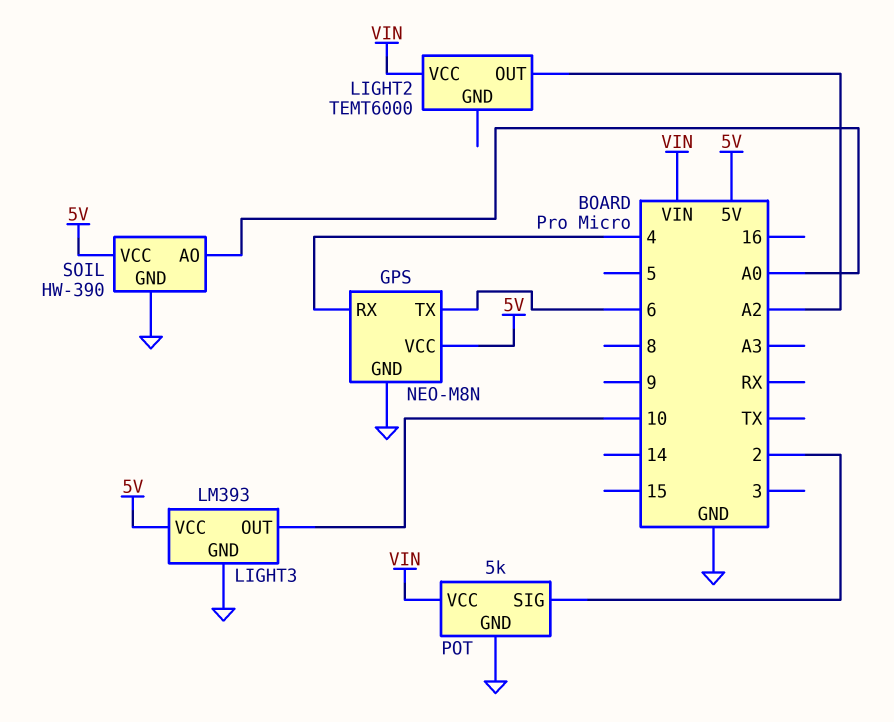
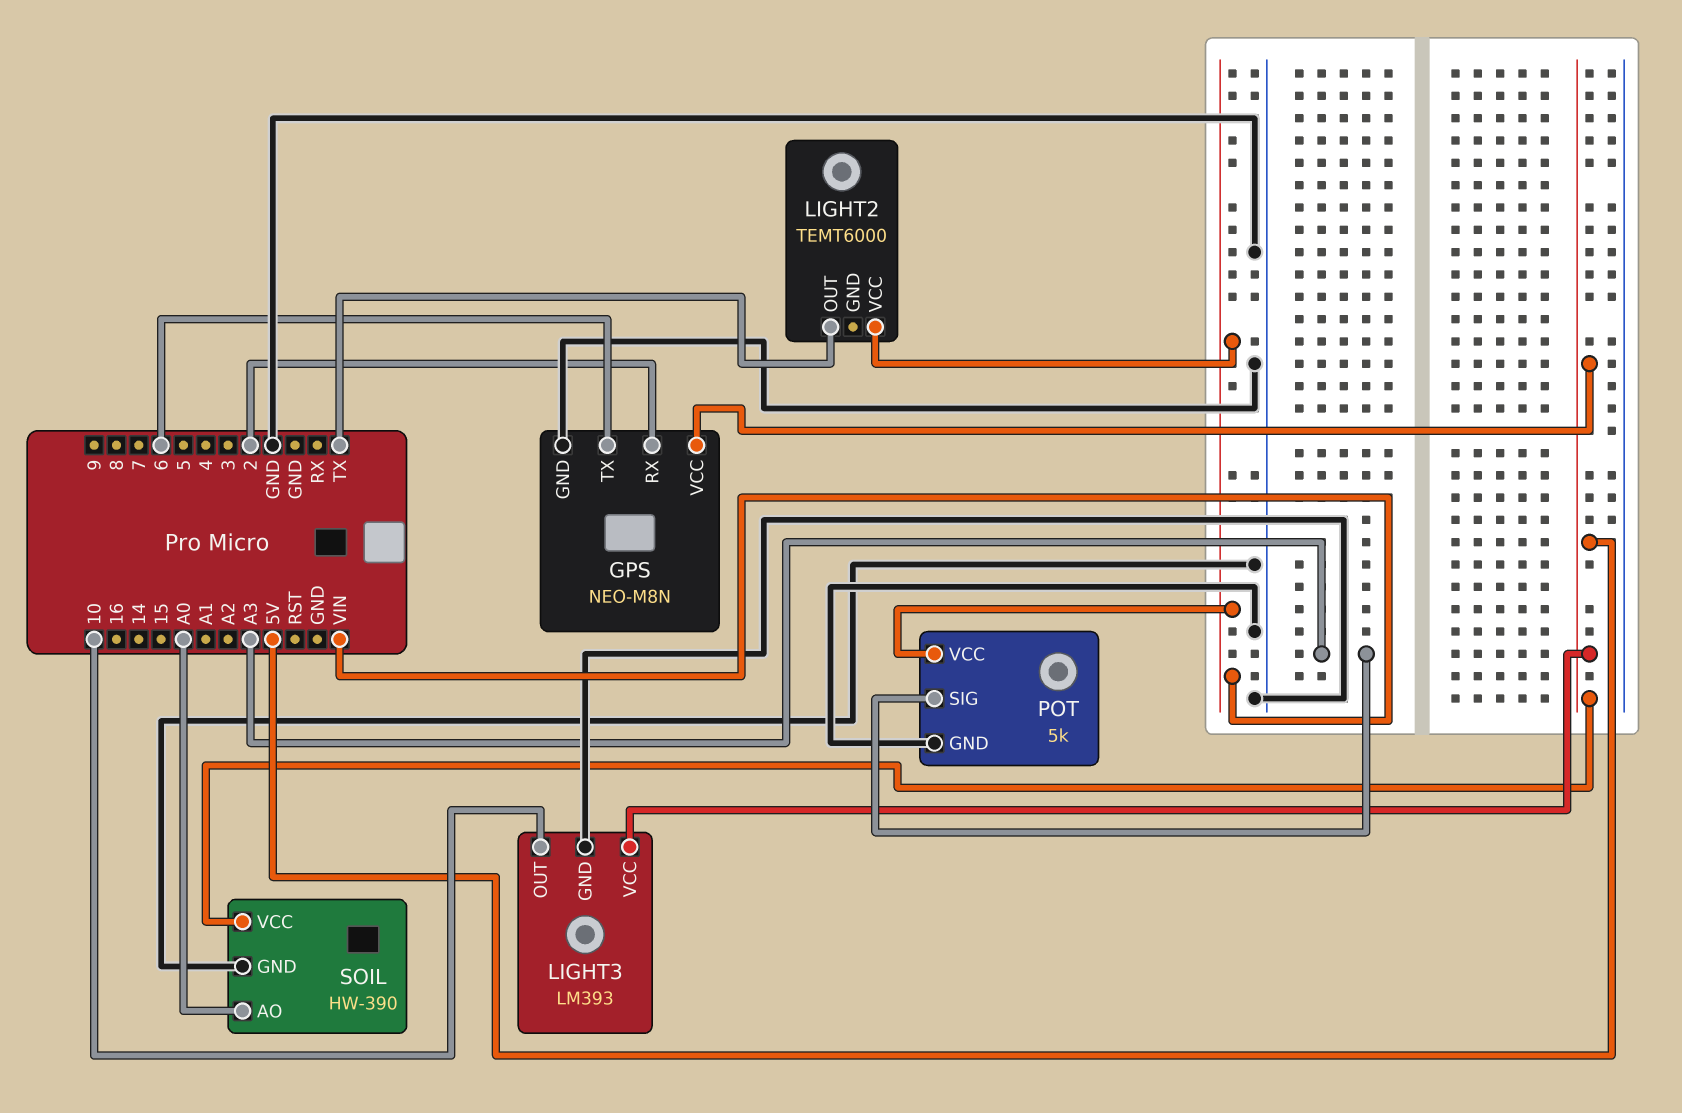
GPS pin RX: 4 -> 2
LIGHT2 pin OUT: A2 -> TX
POT pin SIG: 2 -> A3

